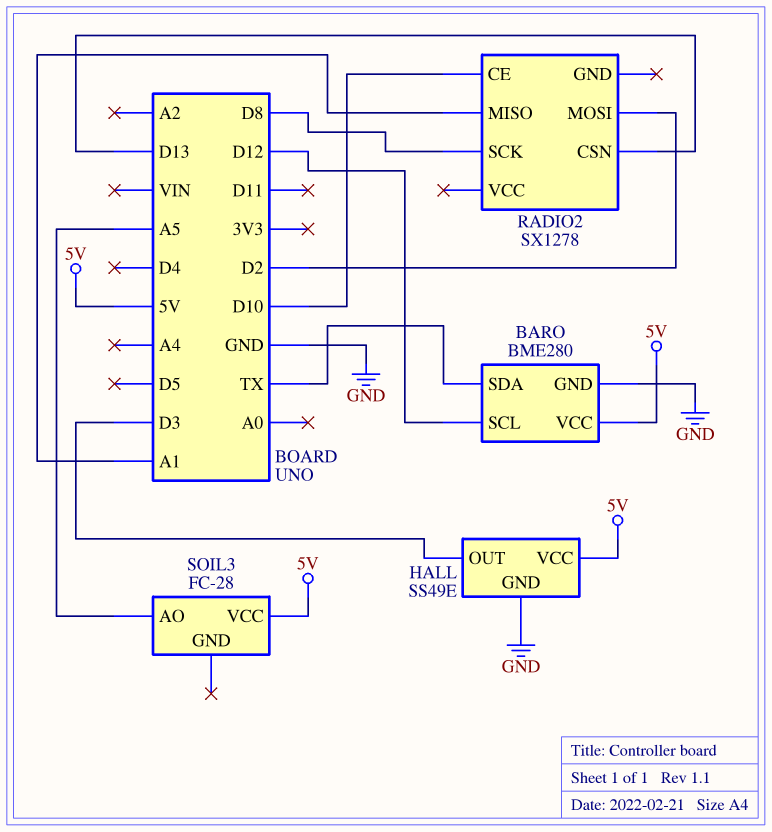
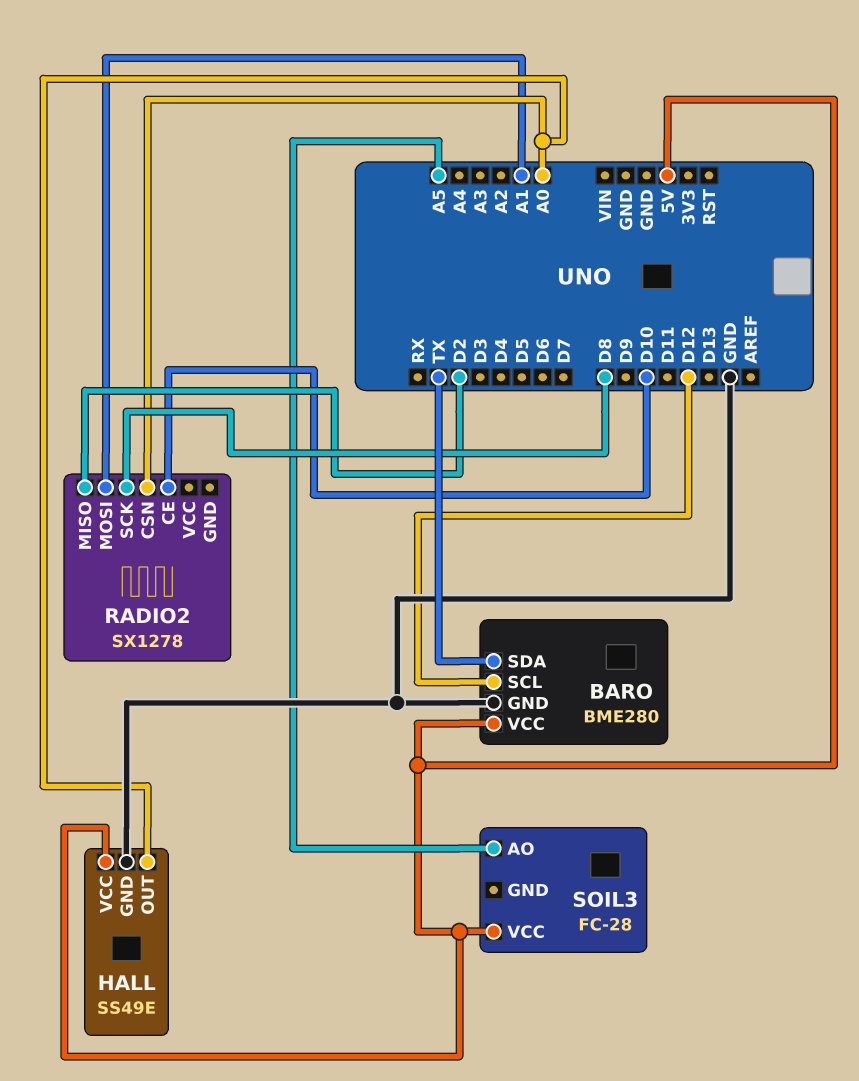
HALL pin OUT: D3 -> A0
RADIO2 pin CSN: D13 -> A0
RADIO2 pin MISO: A1 -> D2
RADIO2 pin MOSI: D2 -> A1

